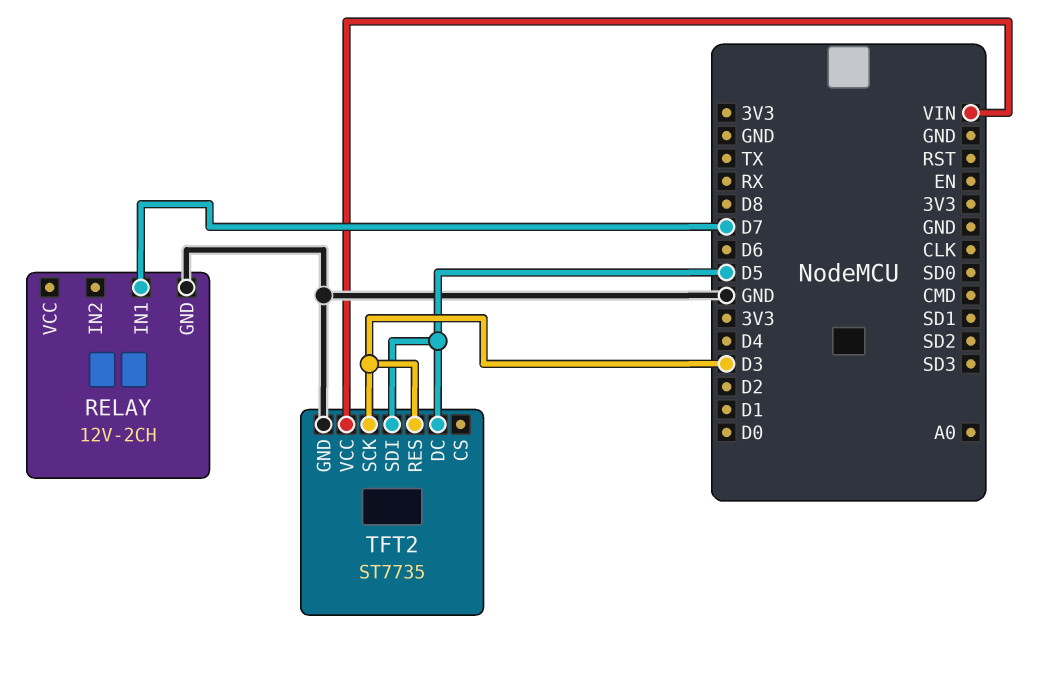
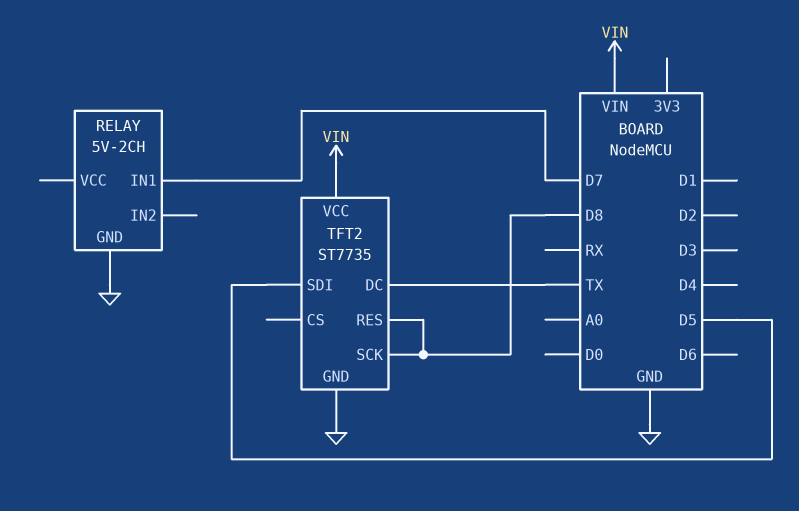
RELAY: 12V-2CH -> 5V-2CH
TFT2 pin DC: D5 -> TX
TFT2 pin RES: D3 -> D8
TFT2 pin SCK: D3 -> D8

